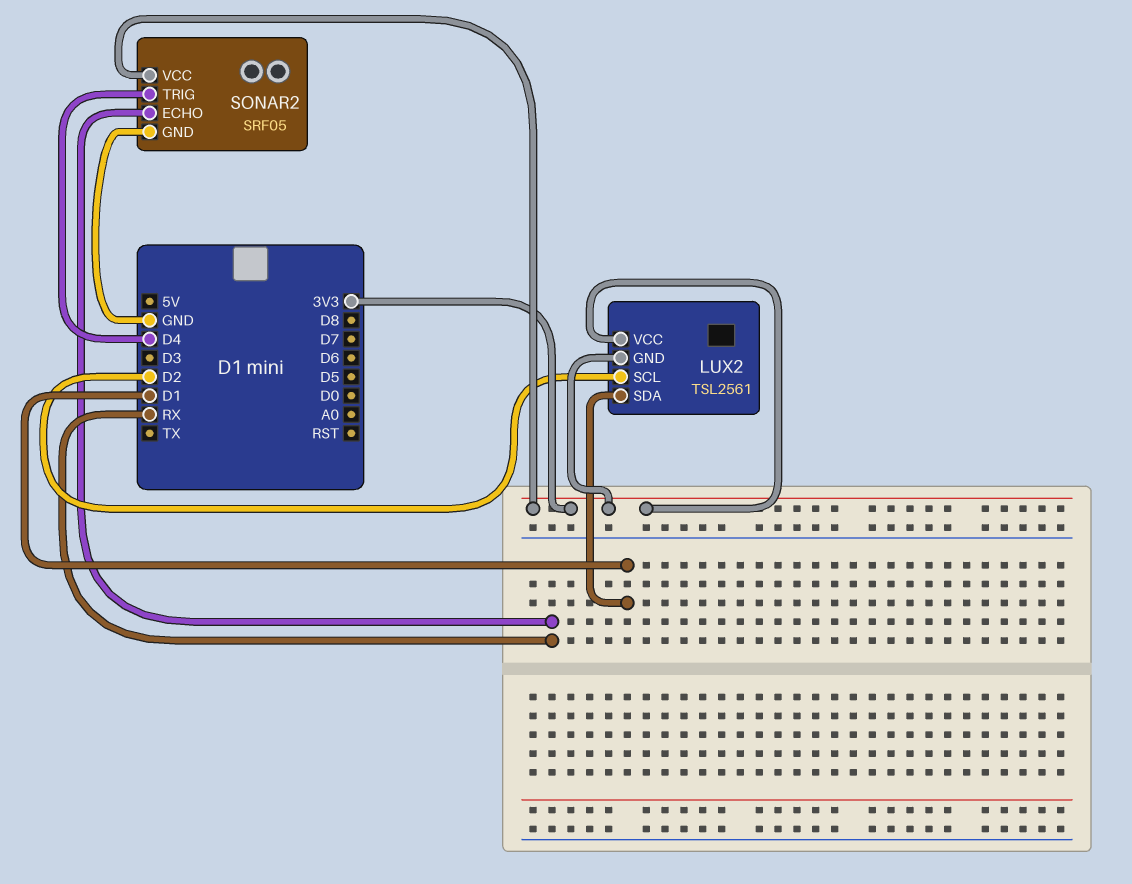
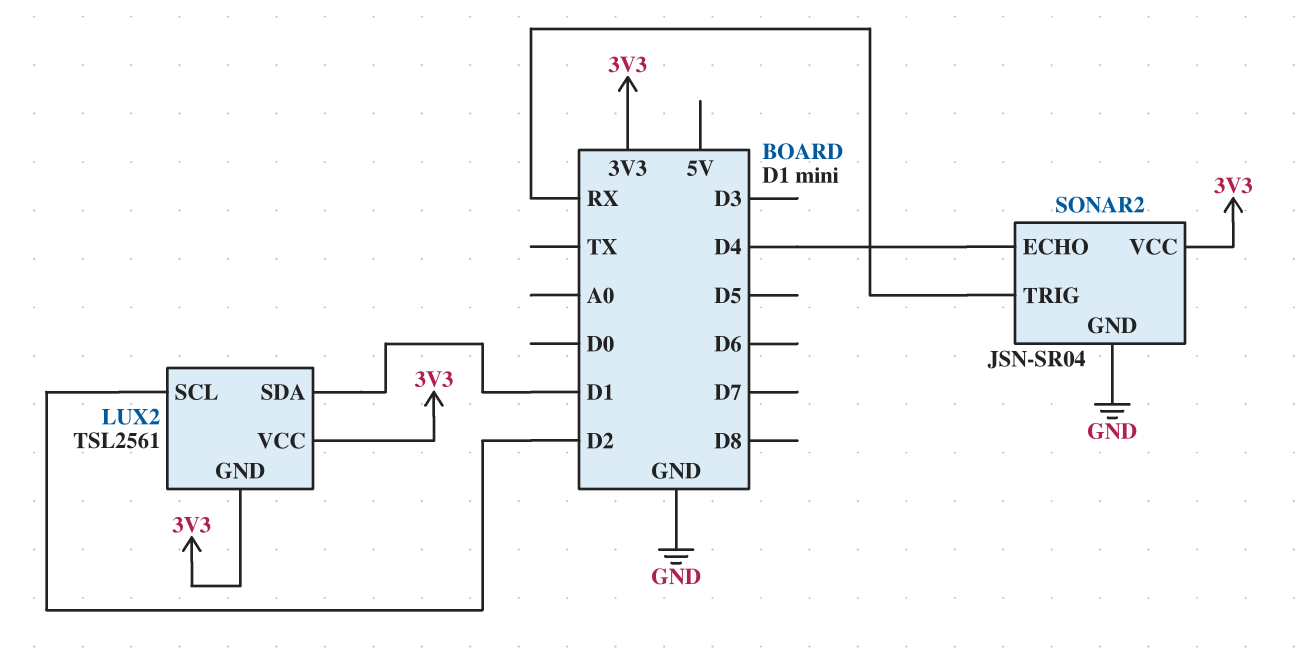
SONAR2: SRF05 -> JSN-SR04
SONAR2 pin ECHO: RX -> D4
SONAR2 pin TRIG: D4 -> RX

